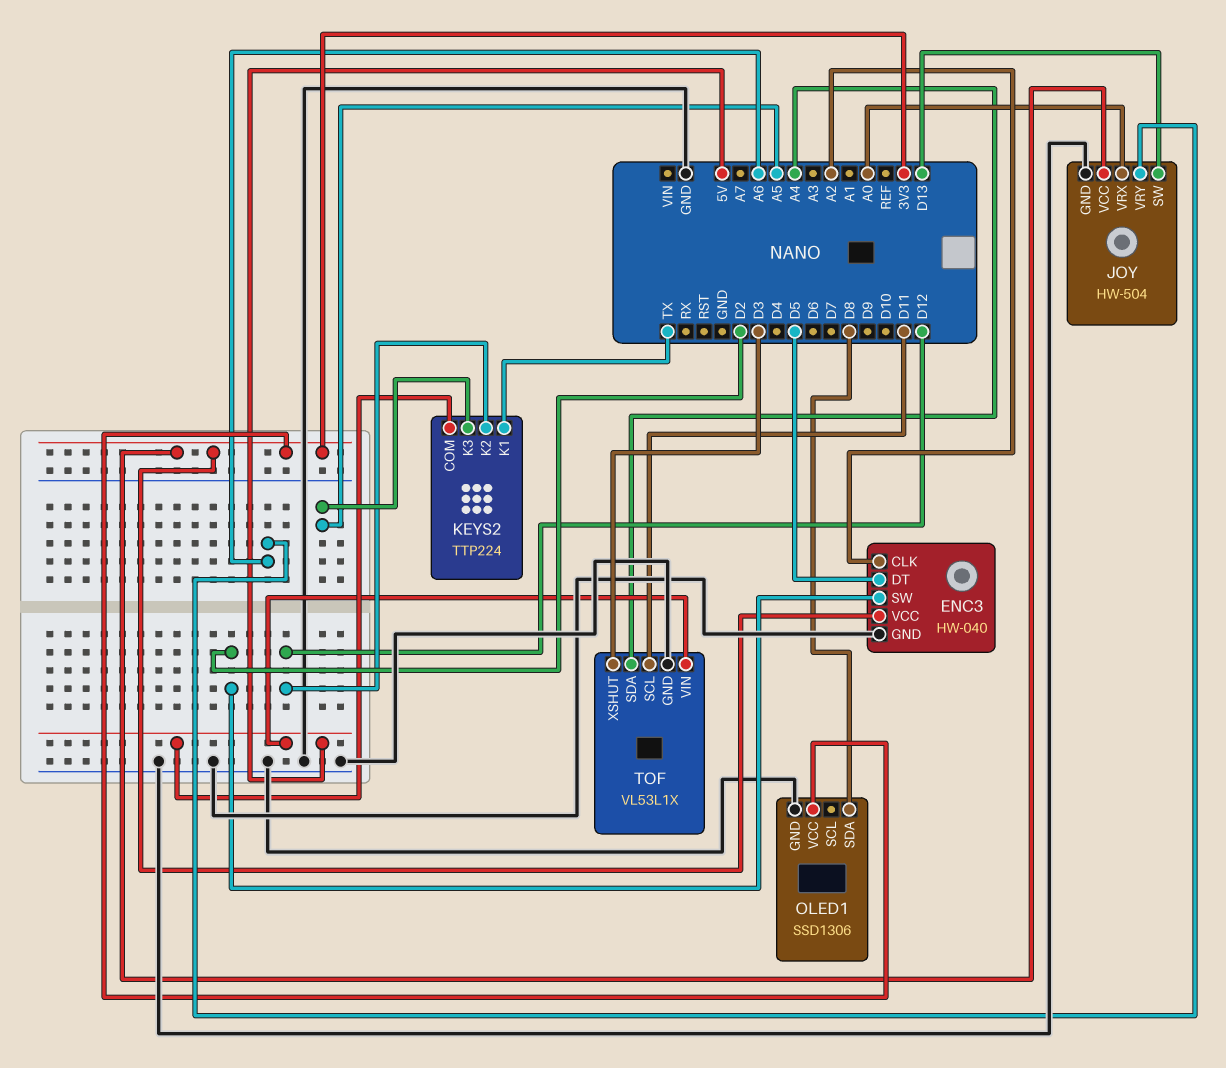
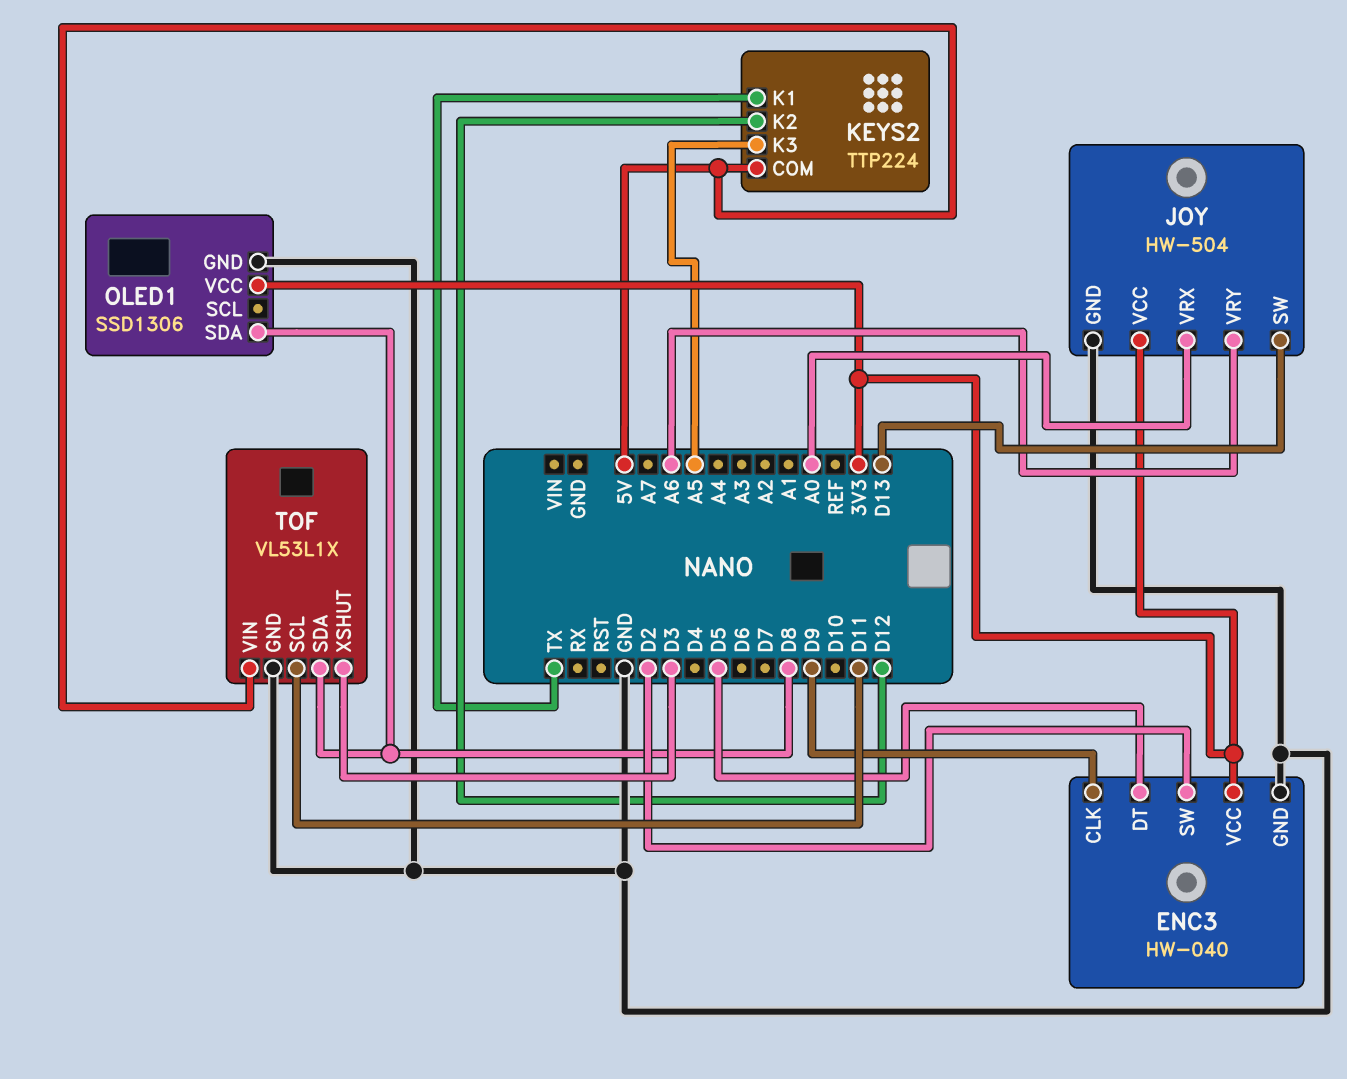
ENC3 pin CLK: A2 -> D9
TOF pin SDA: A4 -> D8

